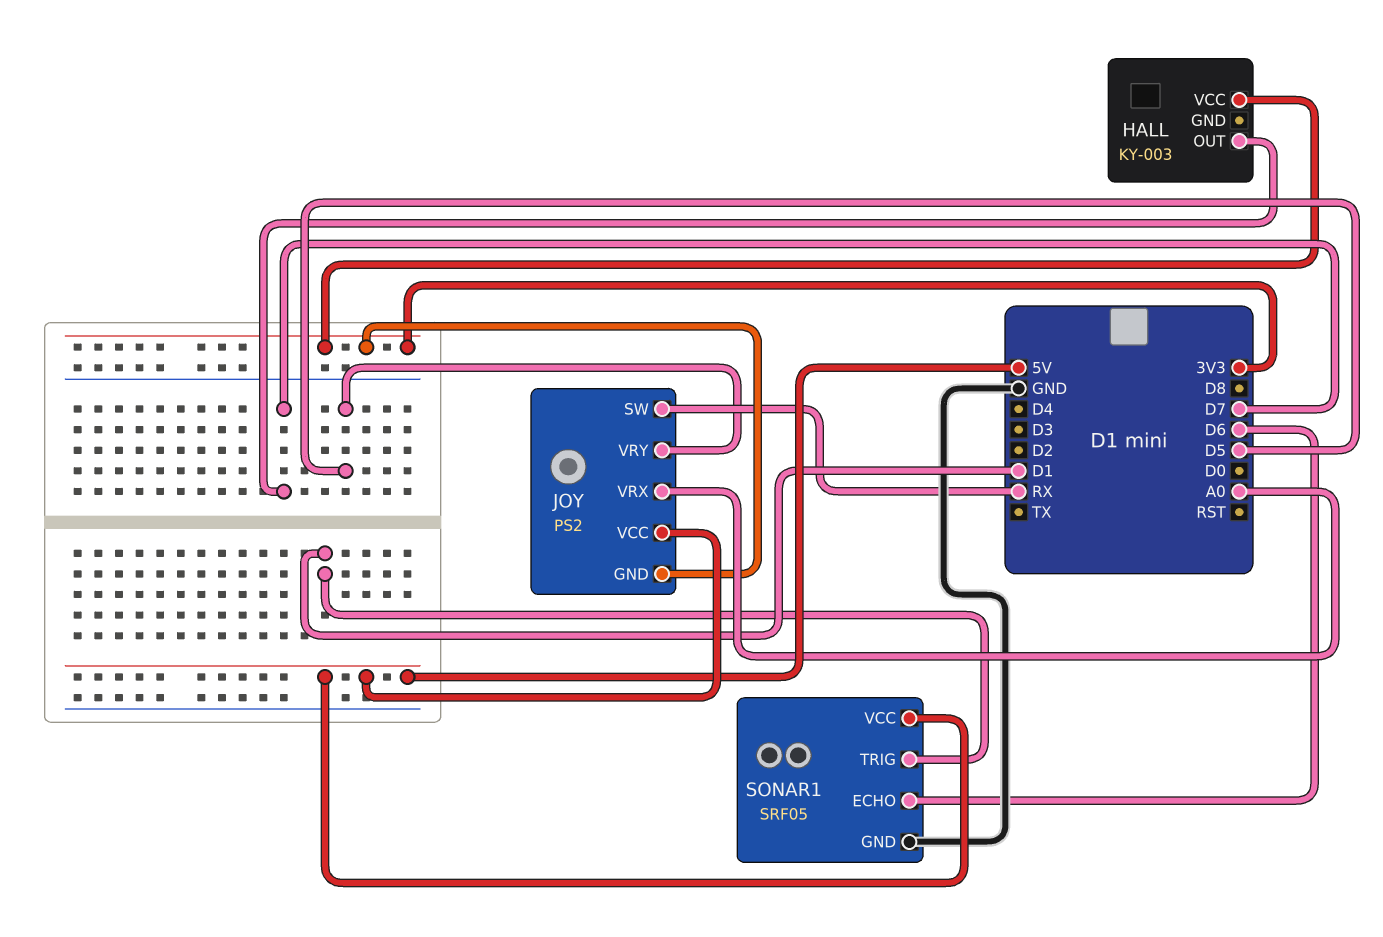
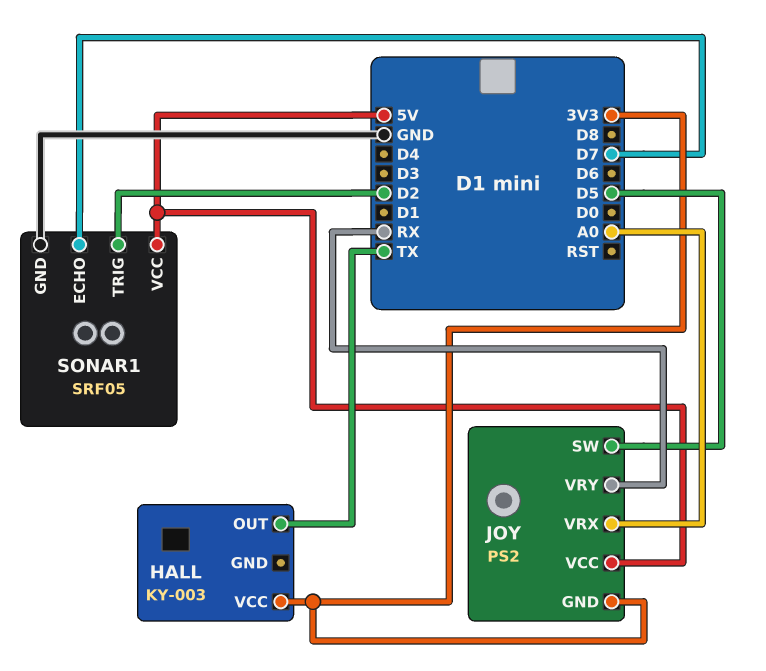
HALL pin OUT: D7 -> TX
JOY pin SW: RX -> D5
JOY pin VRY: D5 -> RX
SONAR1 pin ECHO: D6 -> D7
SONAR1 pin TRIG: D1 -> D2

